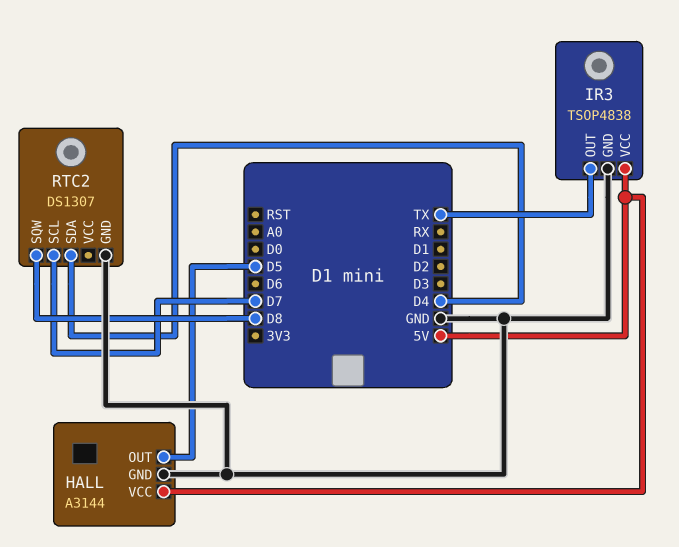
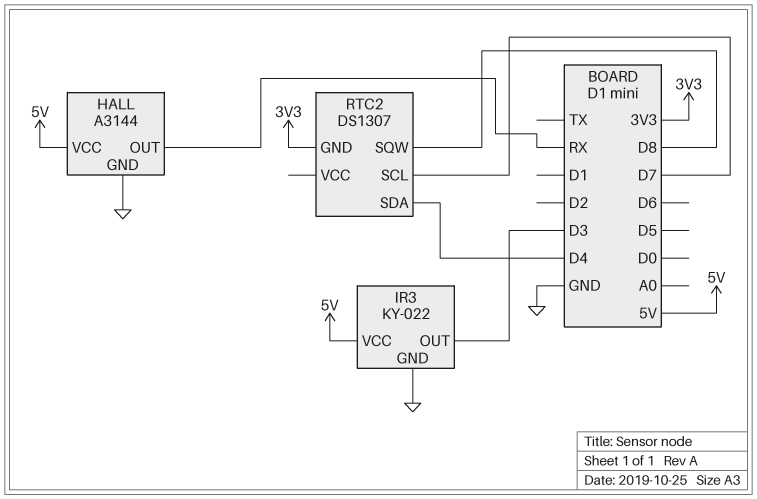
HALL pin OUT: D5 -> RX
IR3: TSOP4838 -> KY-022
IR3 pin OUT: TX -> D3
RTC2 pin GND: GND -> 3V3

